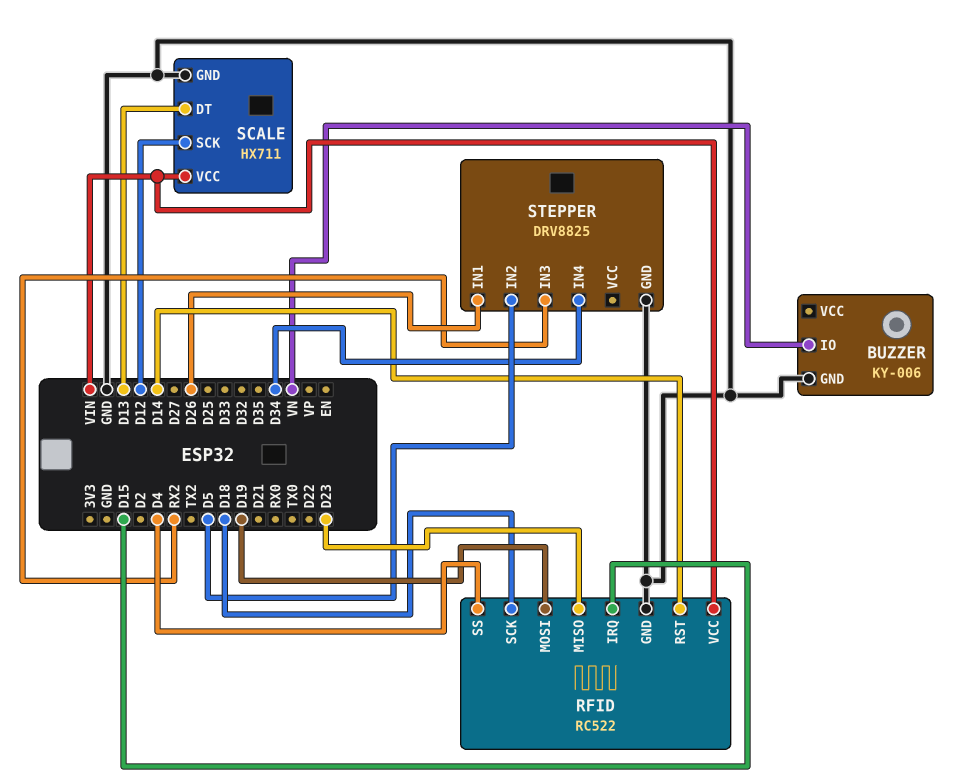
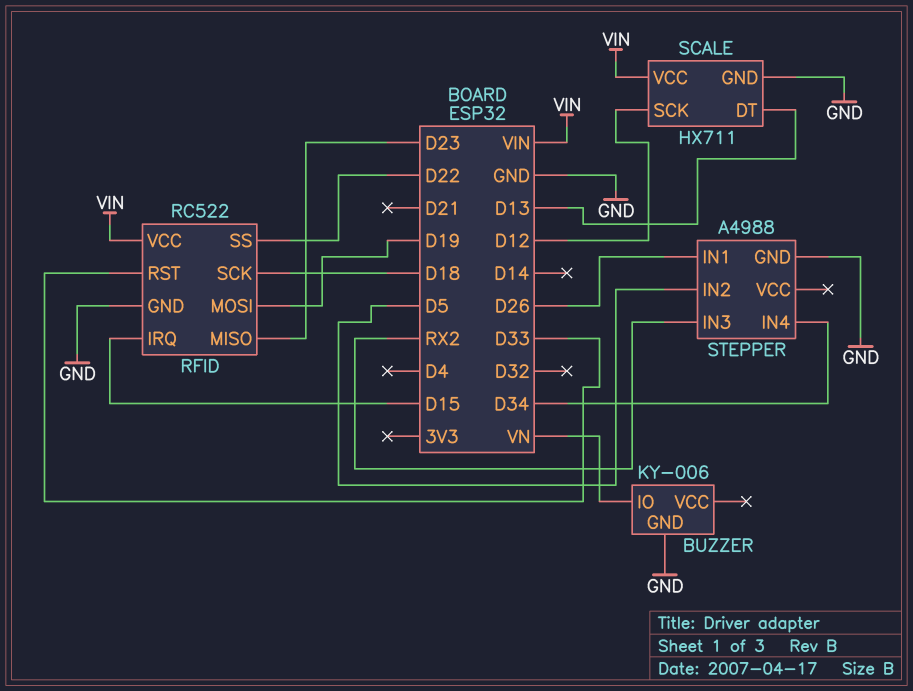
RFID pin RST: D14 -> D33
RFID pin SS: D4 -> D22
STEPPER: DRV8825 -> A4988

